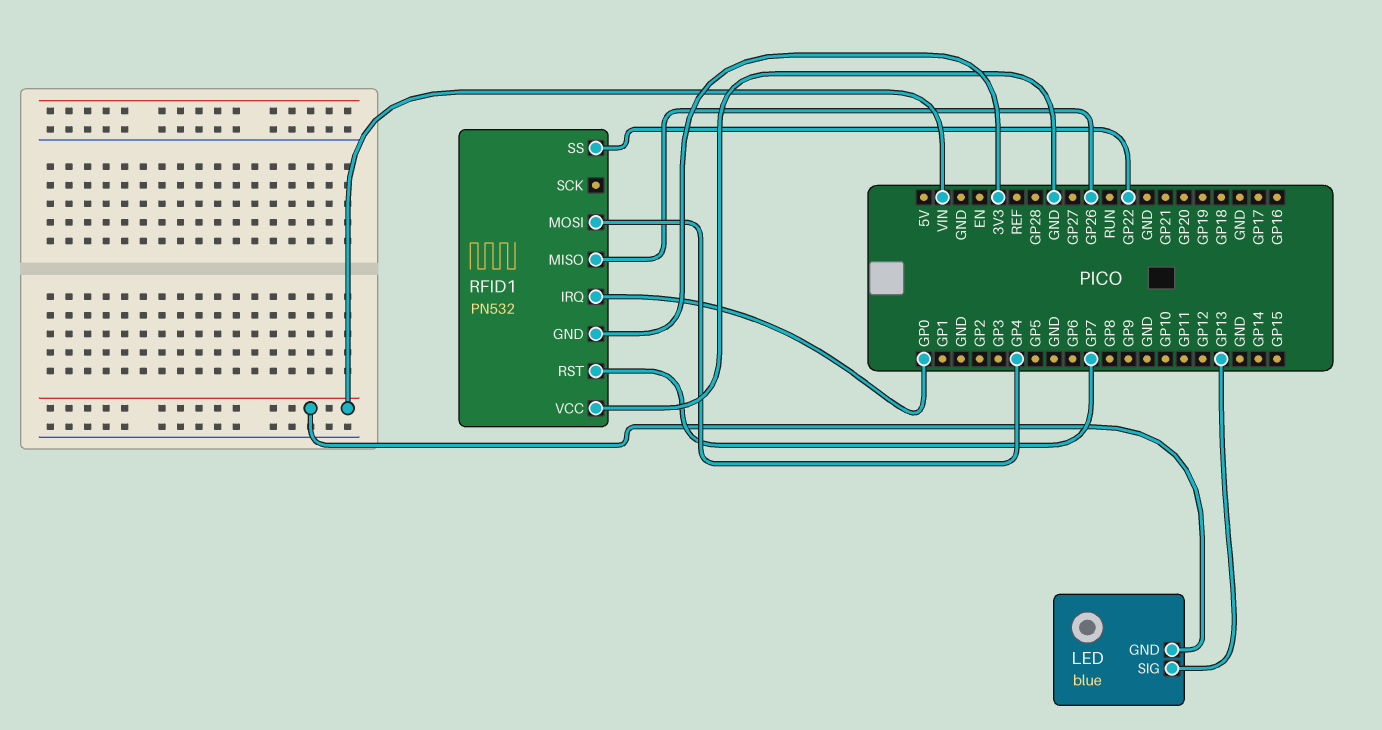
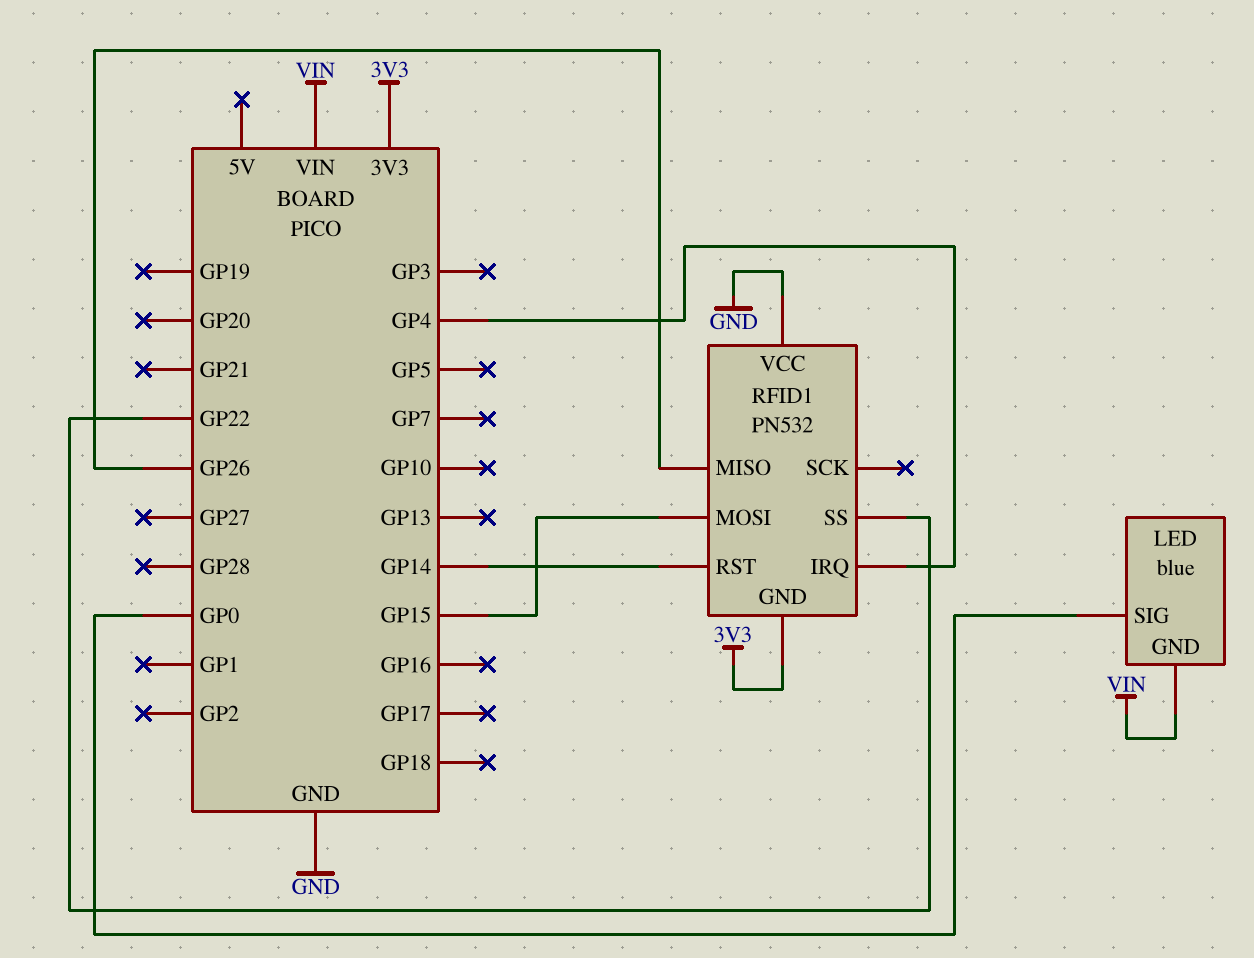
LED pin SIG: GP13 -> GP0
RFID1 pin IRQ: GP0 -> GP4
RFID1 pin MOSI: GP4 -> GP15
RFID1 pin RST: GP7 -> GP14

